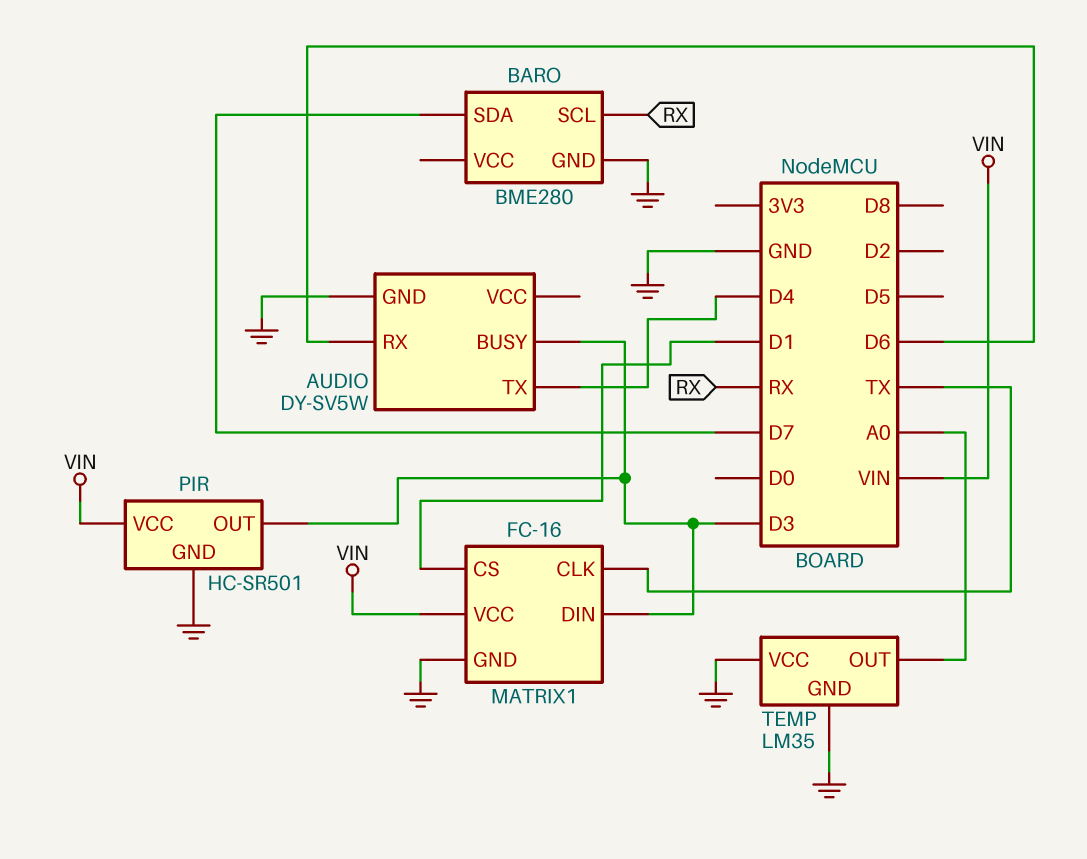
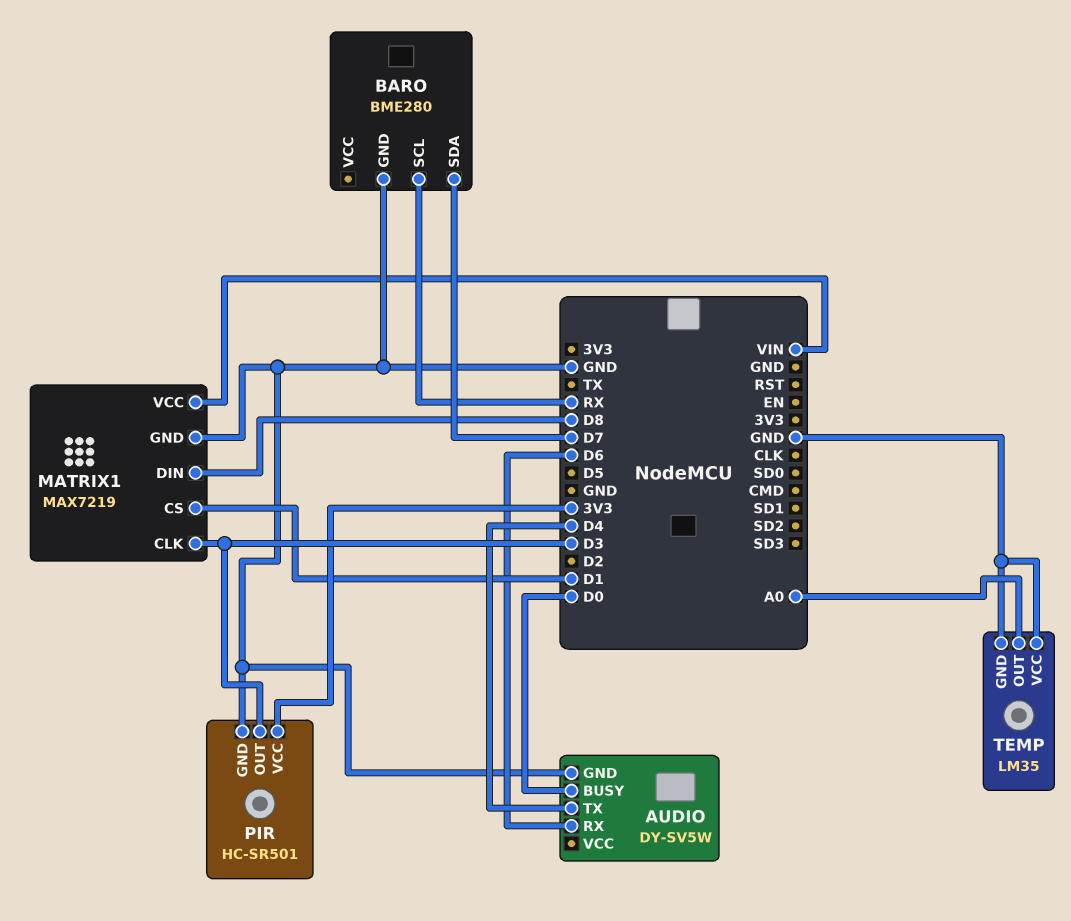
AUDIO pin BUSY: D3 -> D0
MATRIX1: FC-16 -> MAX7219
MATRIX1 pin CLK: TX -> D3
MATRIX1 pin DIN: D3 -> D8
PIR pin VCC: VIN -> 3V3

